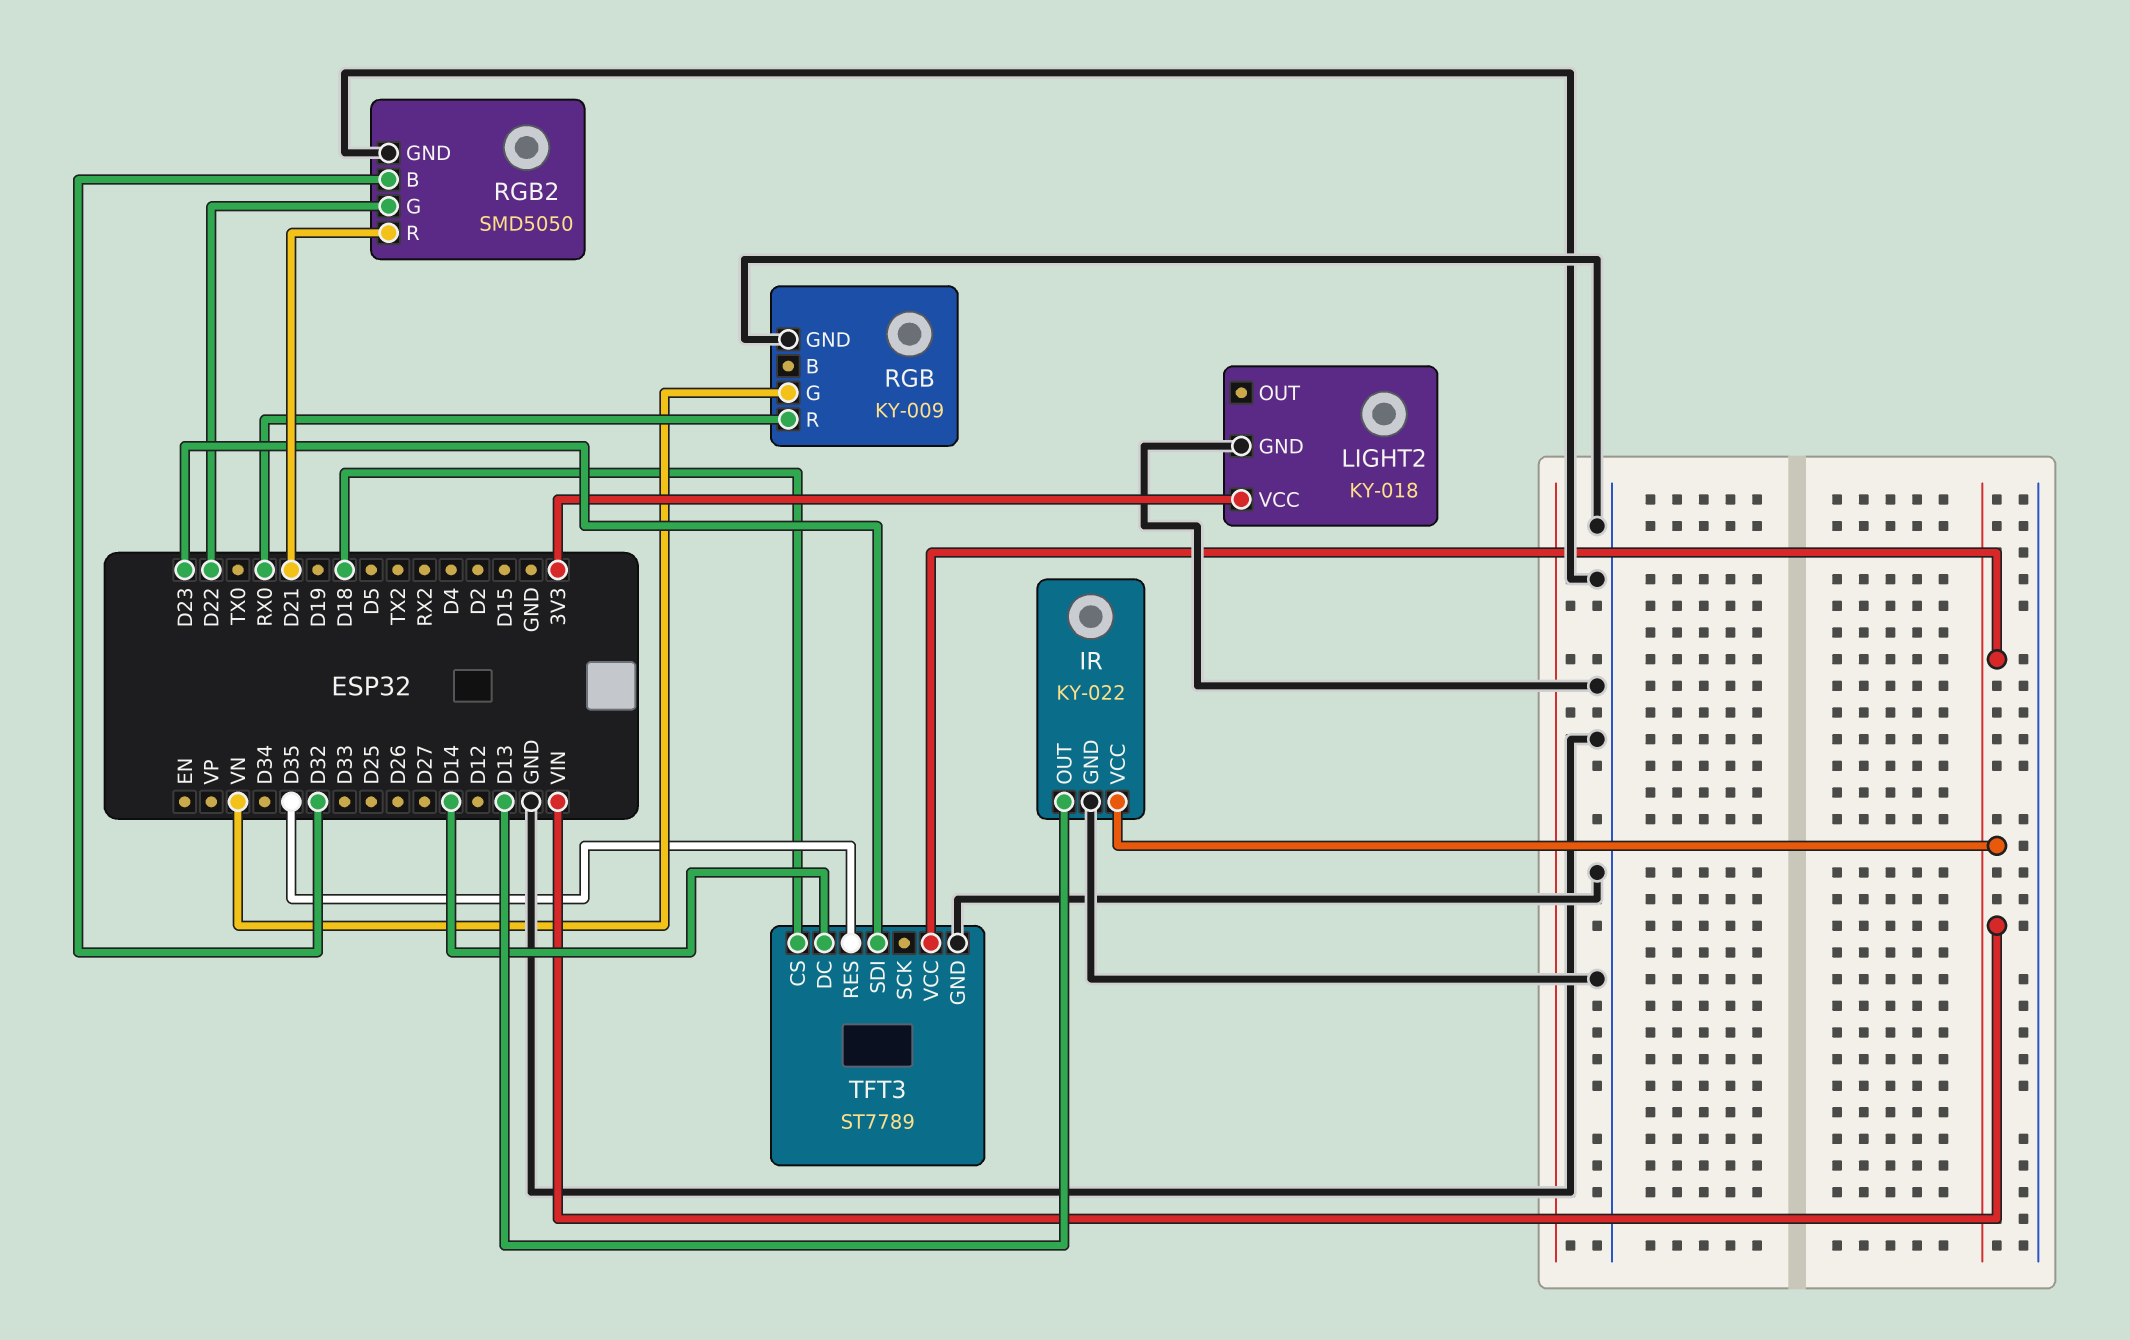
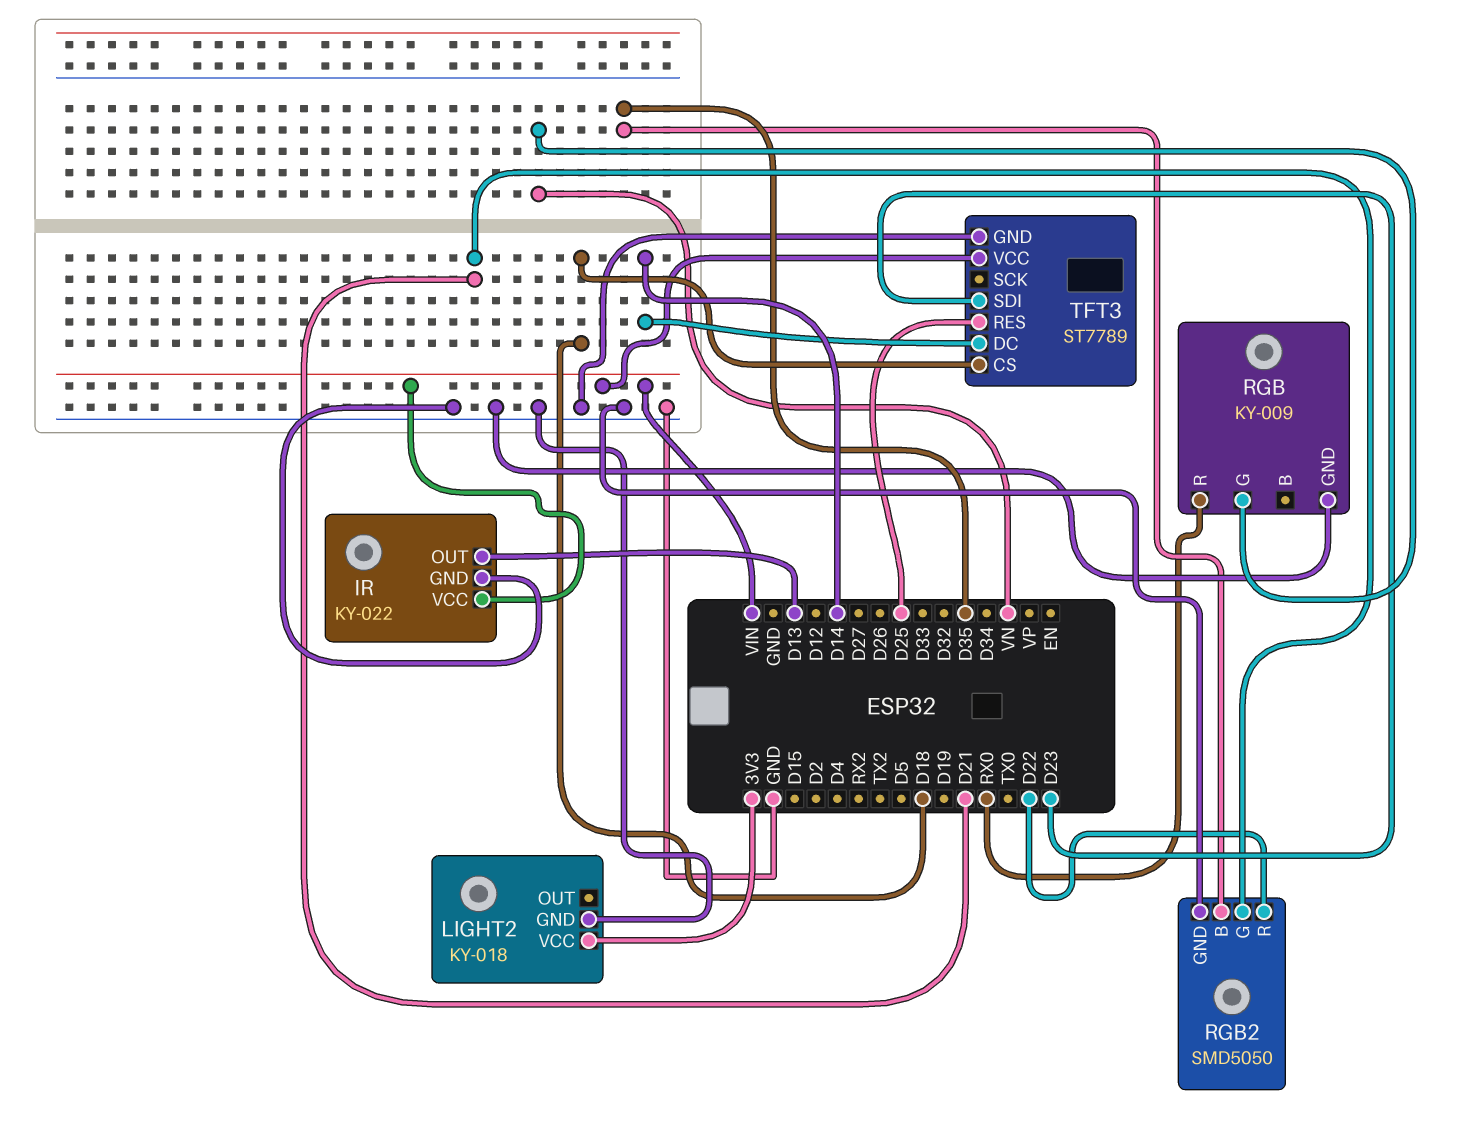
RGB2 pin B: D32 -> D35
RGB2 pin G: D22 -> D21
RGB2 pin R: D21 -> D22
TFT3 pin RES: D35 -> D25

